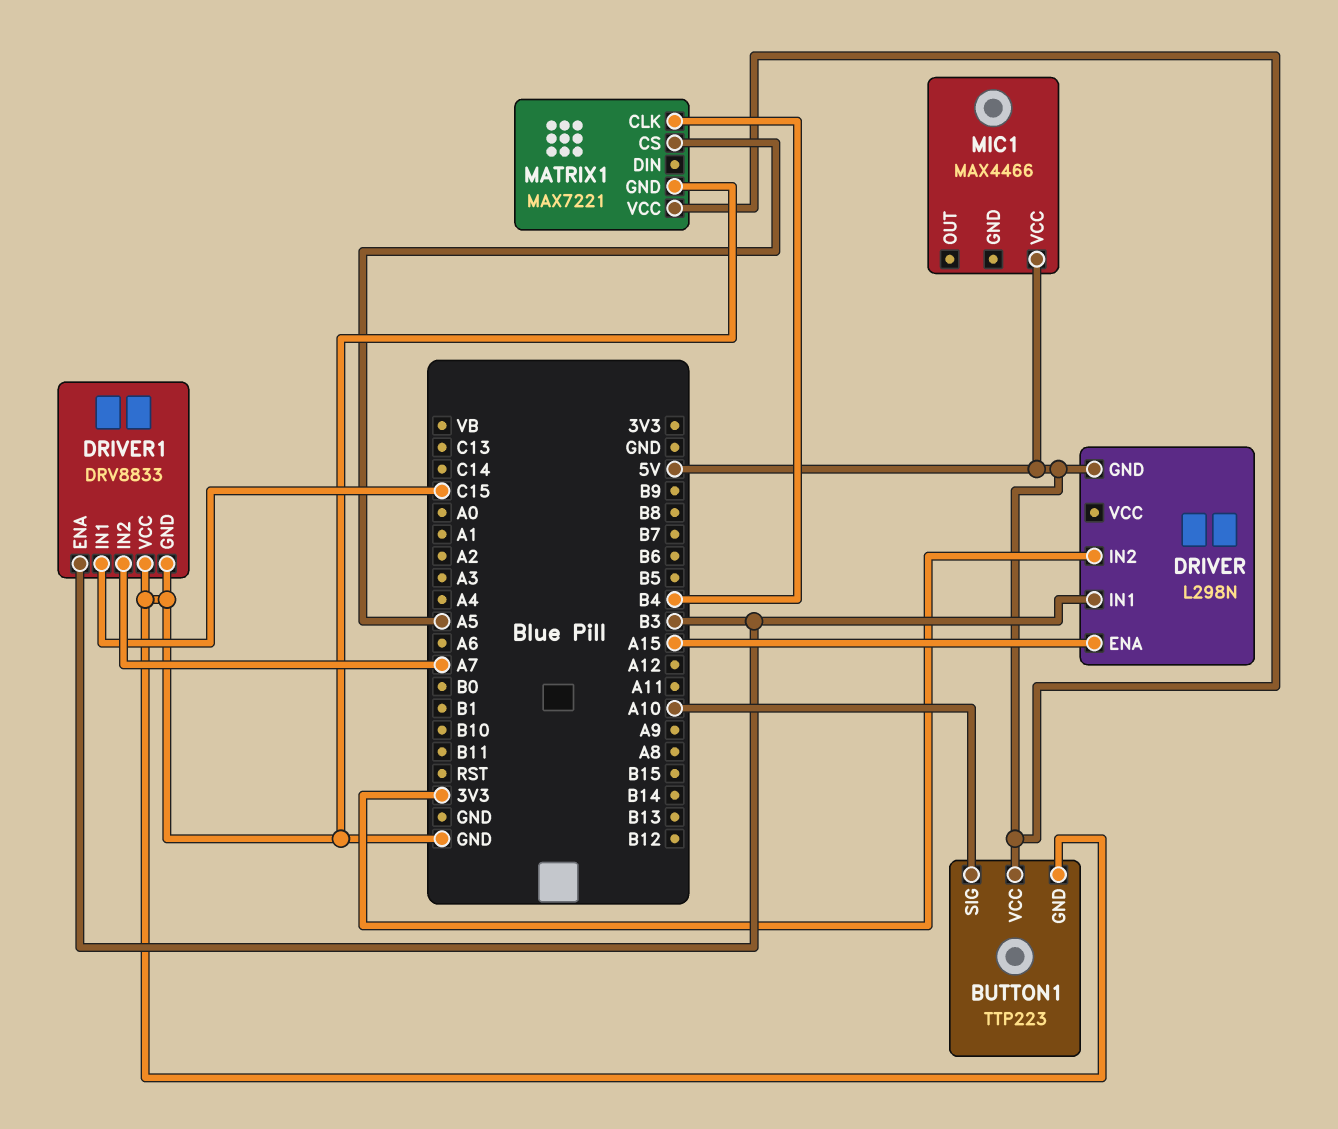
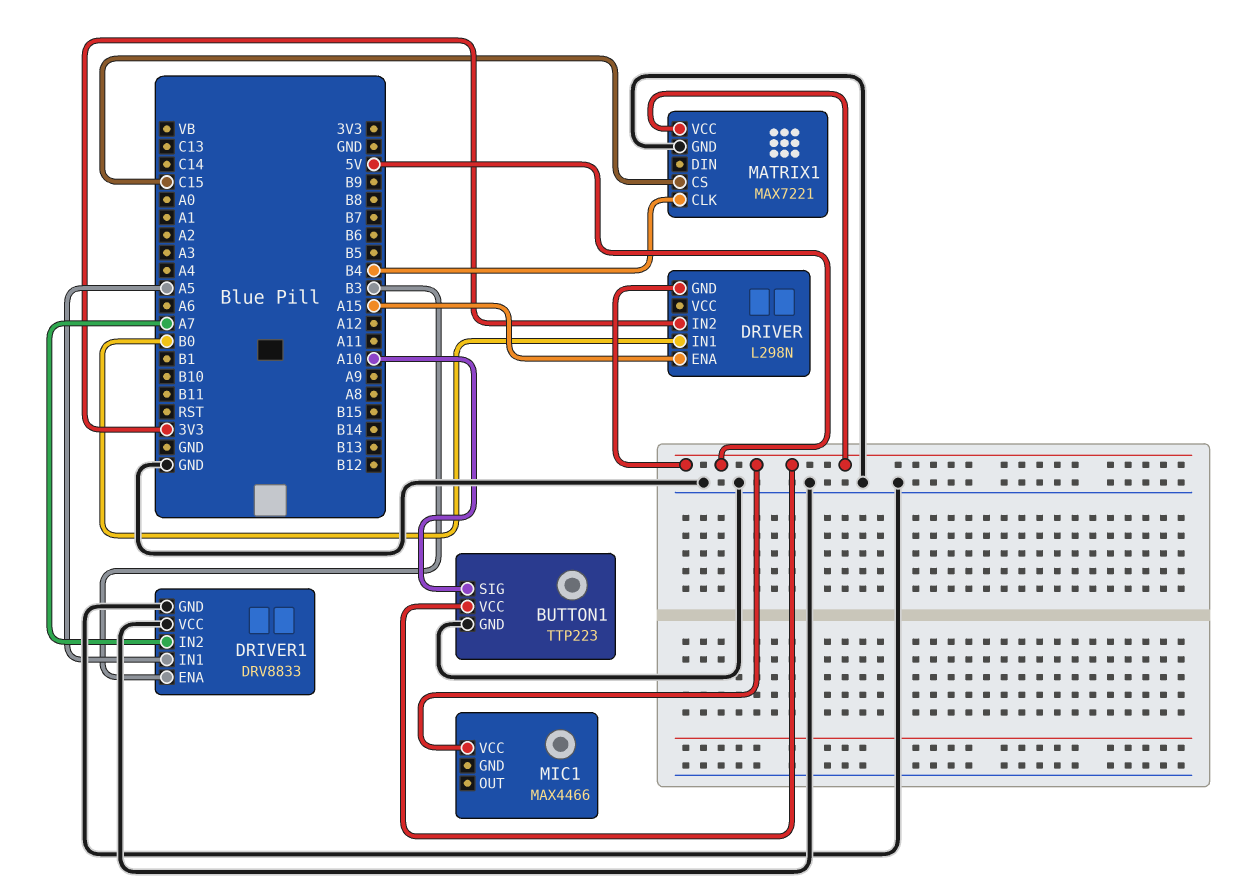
DRIVER pin IN1: B3 -> B0
DRIVER1 pin IN1: C15 -> A5
MATRIX1 pin CS: A5 -> C15

